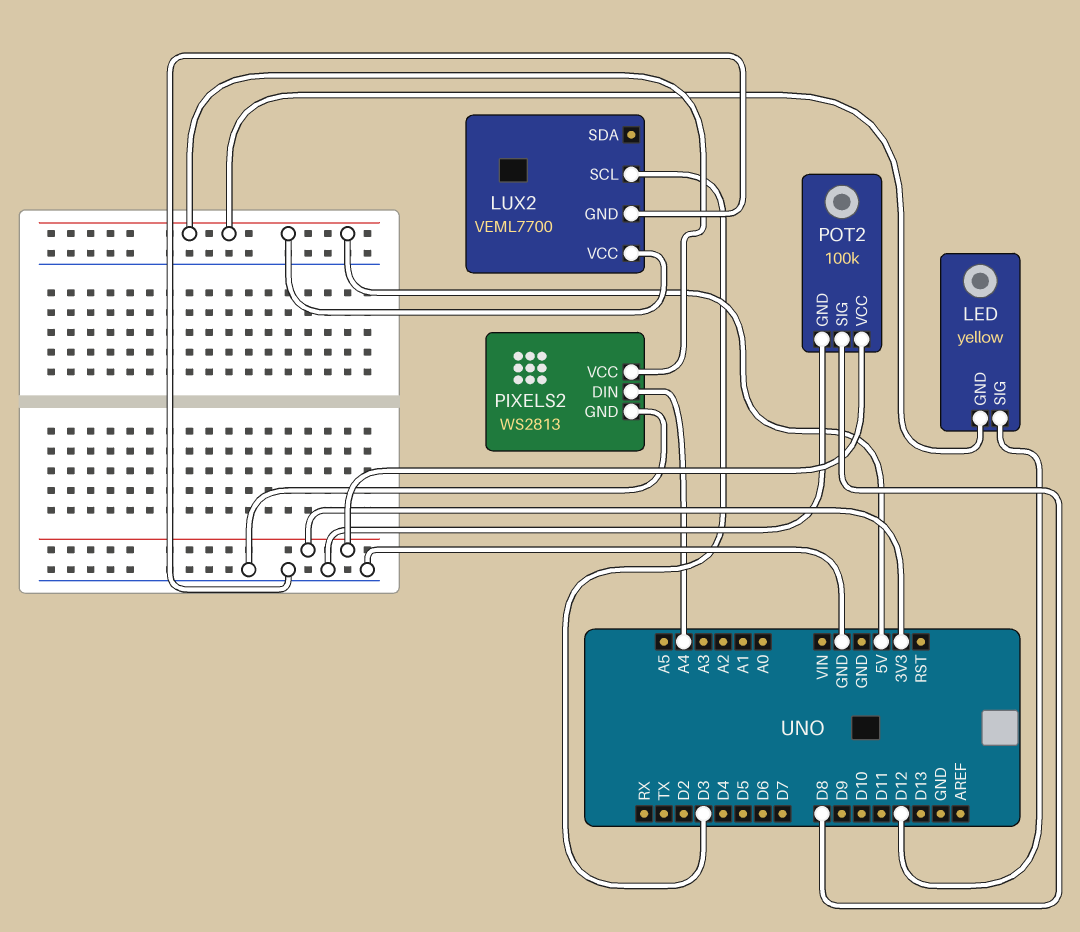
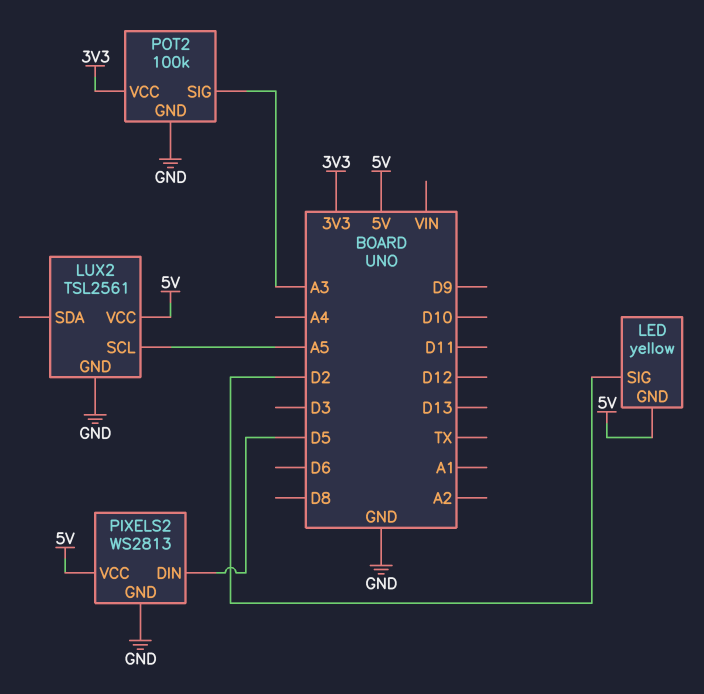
LED pin SIG: D12 -> D2
LUX2: VEML7700 -> TSL2561
LUX2 pin SCL: D3 -> A5
PIXELS2 pin DIN: A4 -> D5
POT2 pin SIG: D8 -> A3

